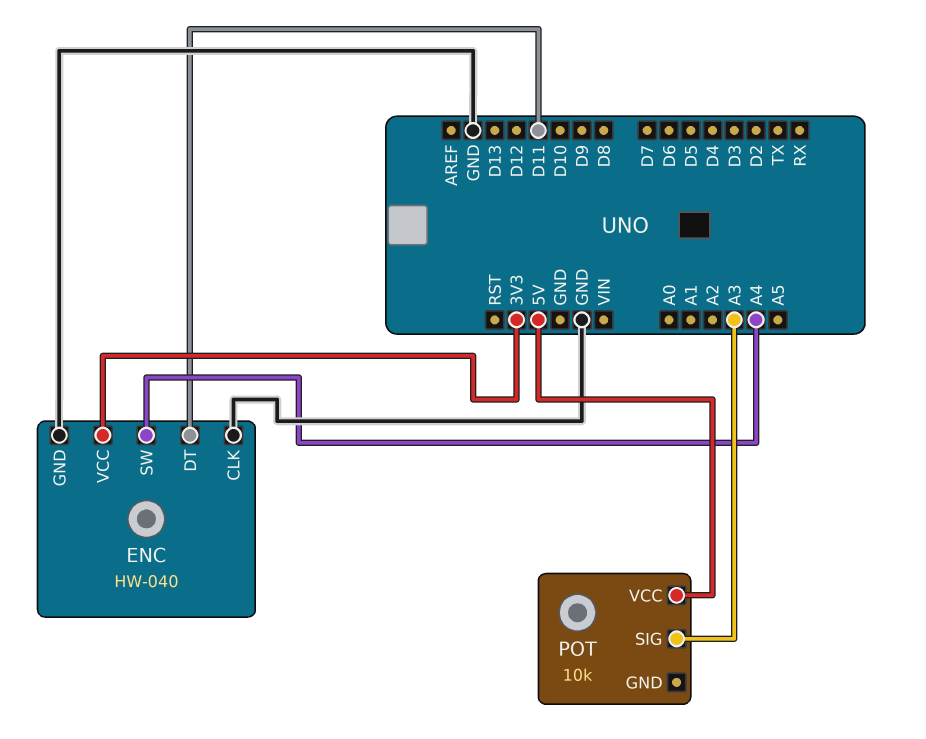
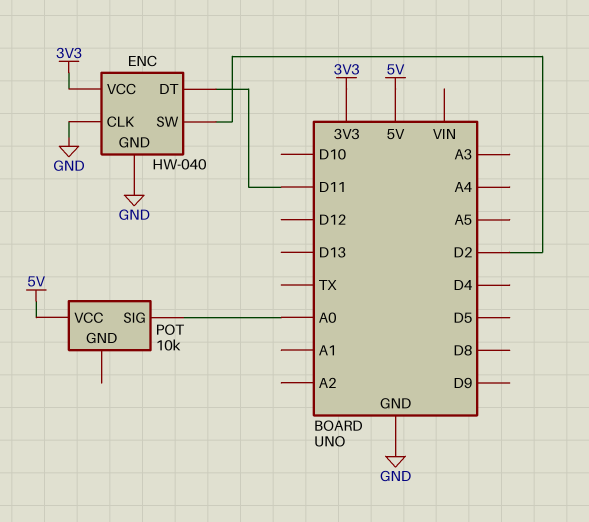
ENC pin SW: A4 -> D2
POT pin SIG: A3 -> A0

